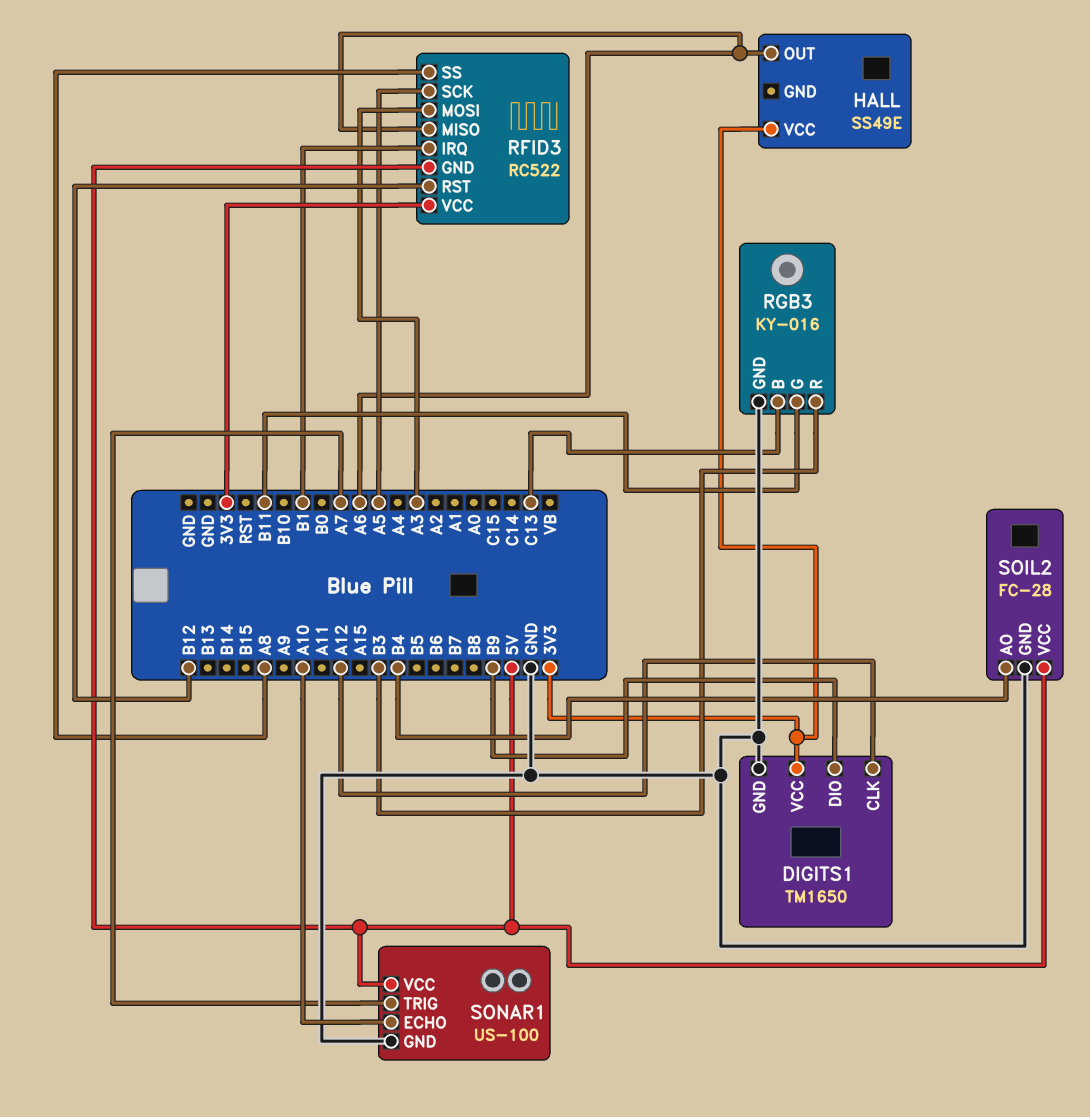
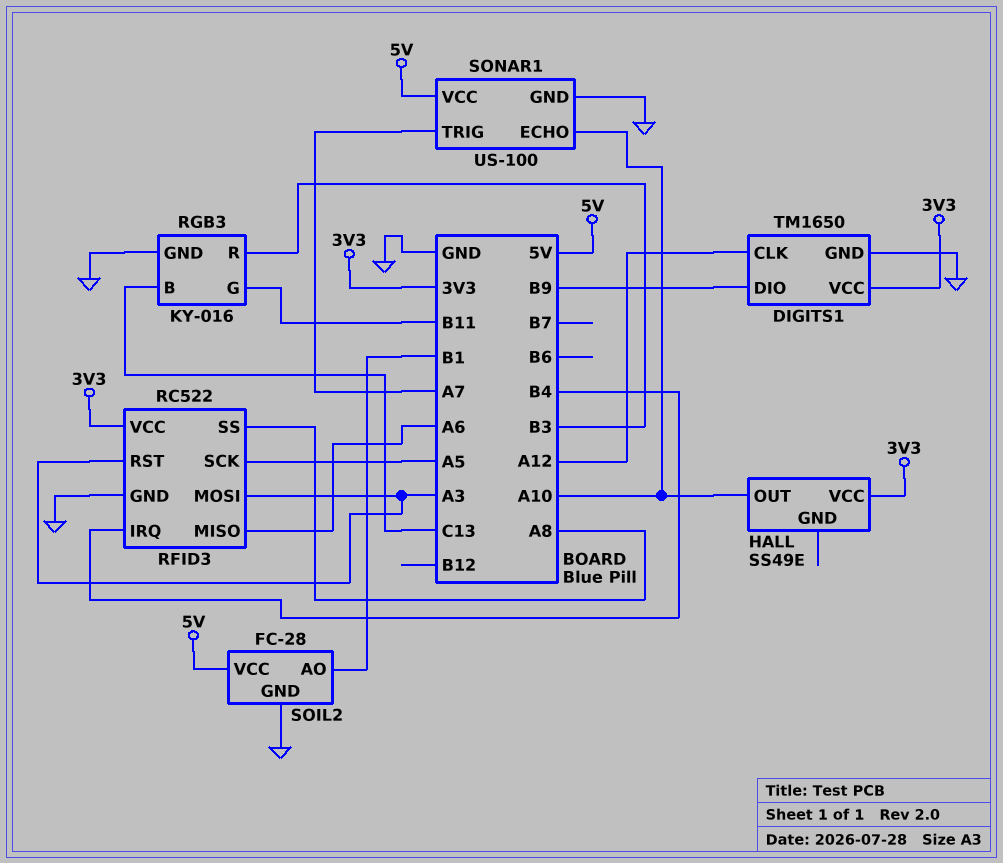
HALL pin OUT: A6 -> A10
RFID3 pin GND: 5V -> GND
RFID3 pin IRQ: B1 -> B4
RFID3 pin RST: B12 -> A3
SOIL2 pin AO: B4 -> B1

